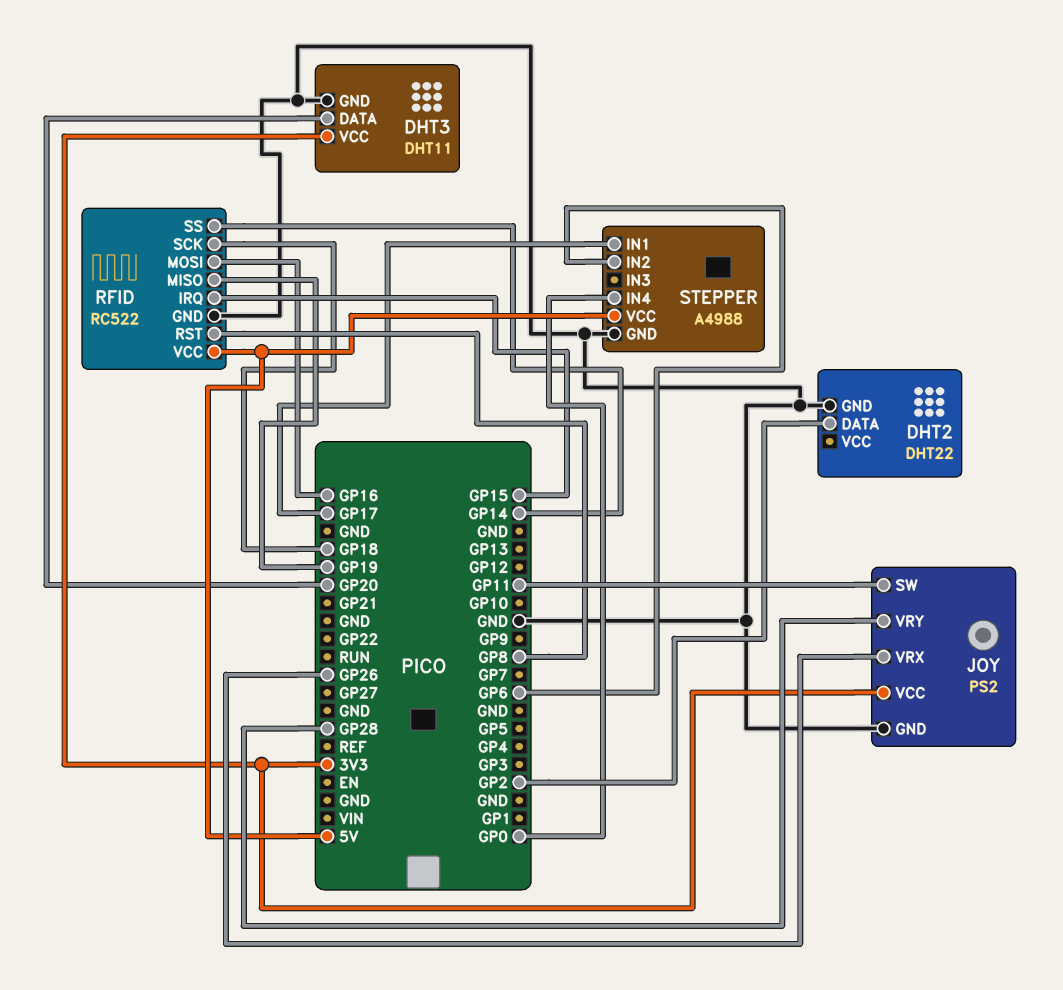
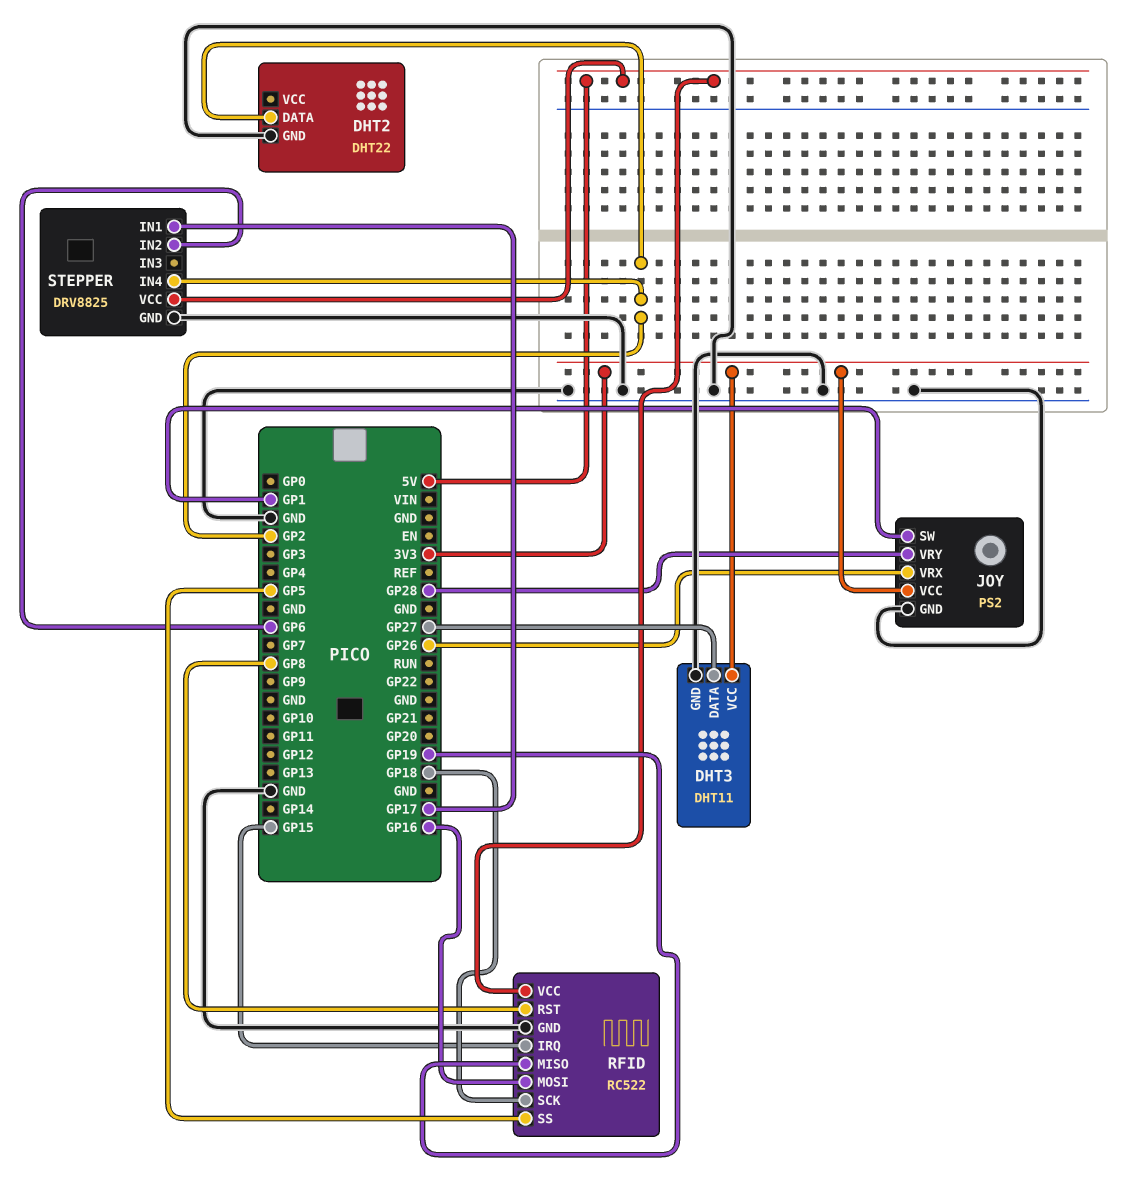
DHT3 pin DATA: GP20 -> GP27
JOY pin SW: GP11 -> GP1
RFID pin SS: GP14 -> GP5
STEPPER: A4988 -> DRV8825
STEPPER pin IN4: GP0 -> GP2

